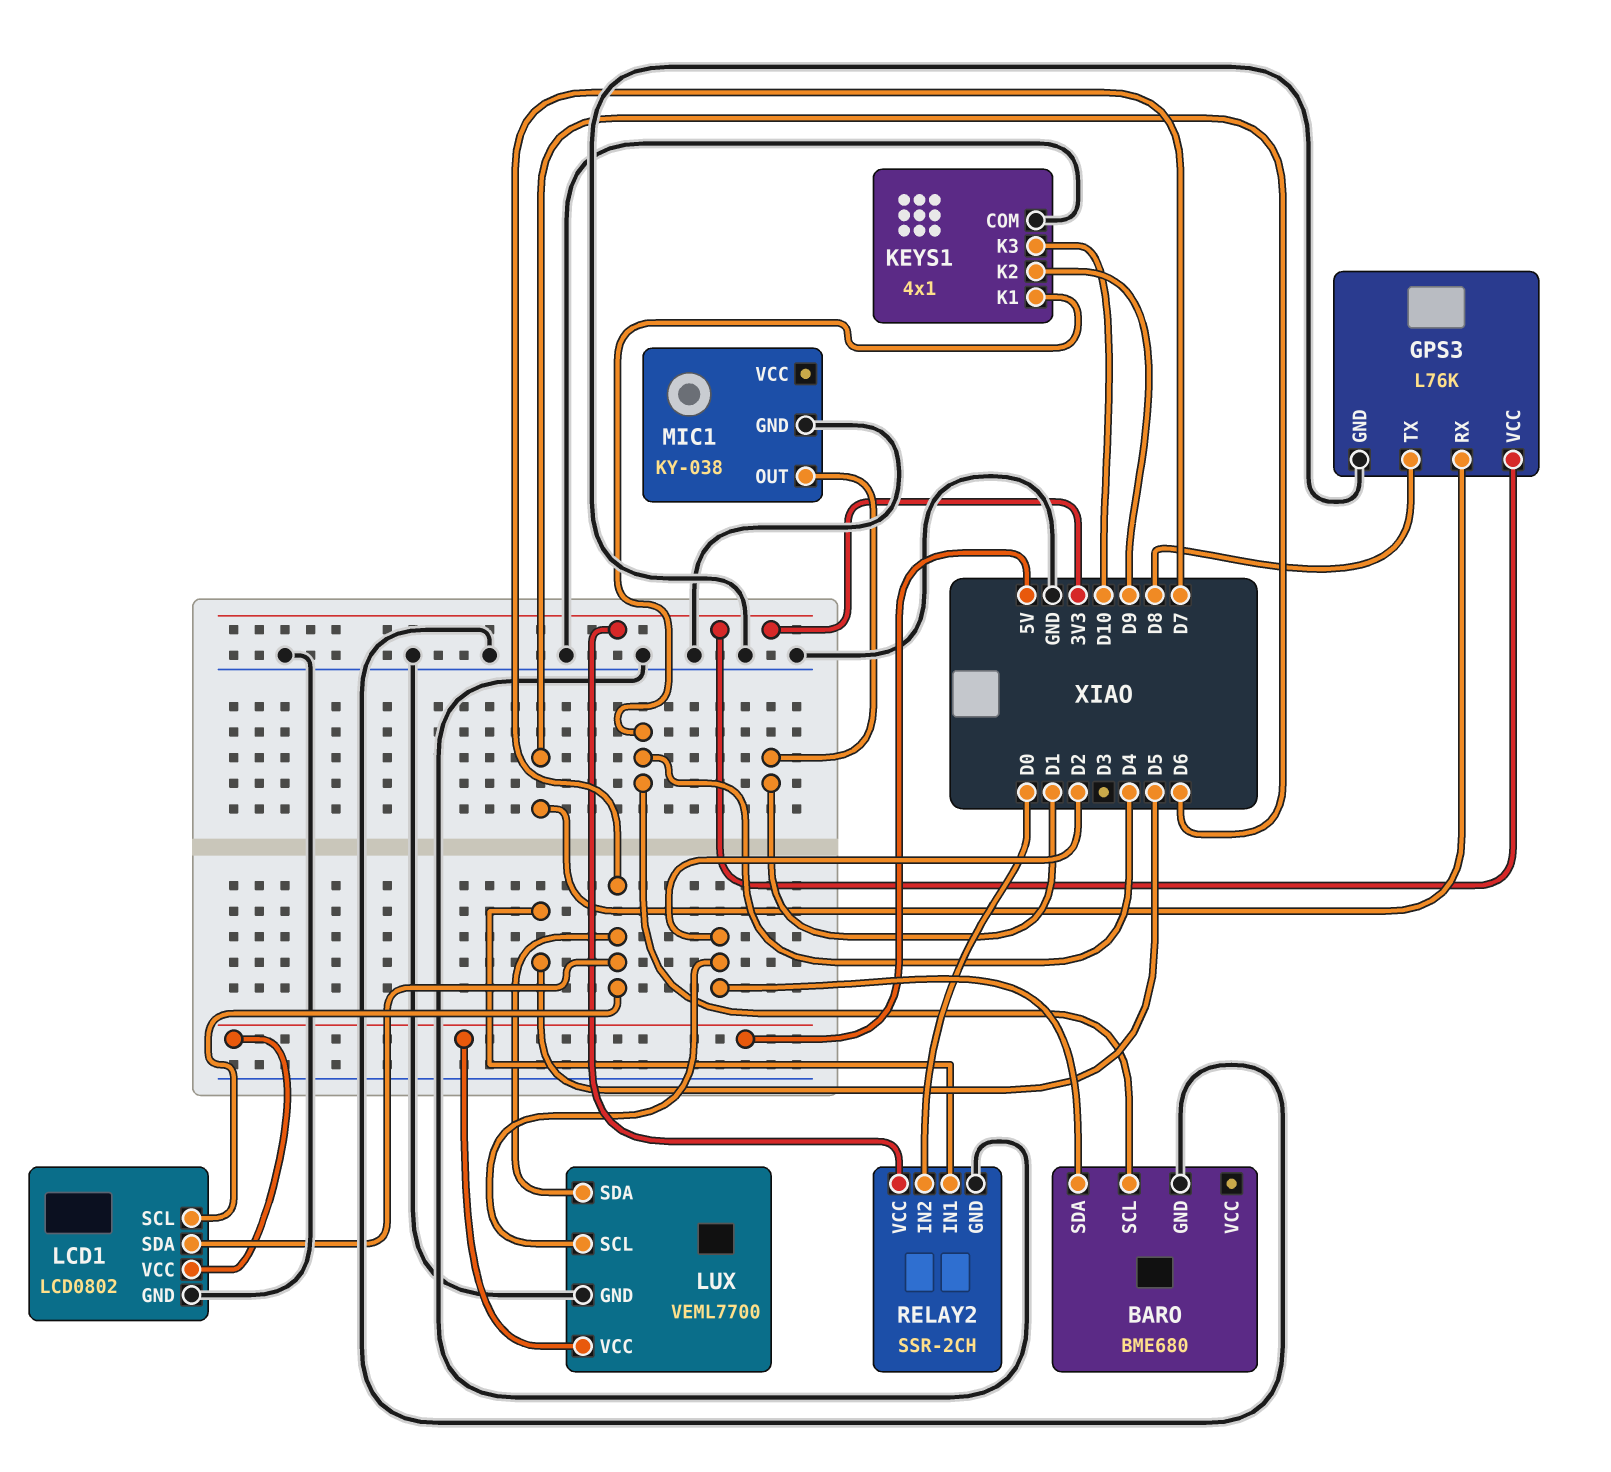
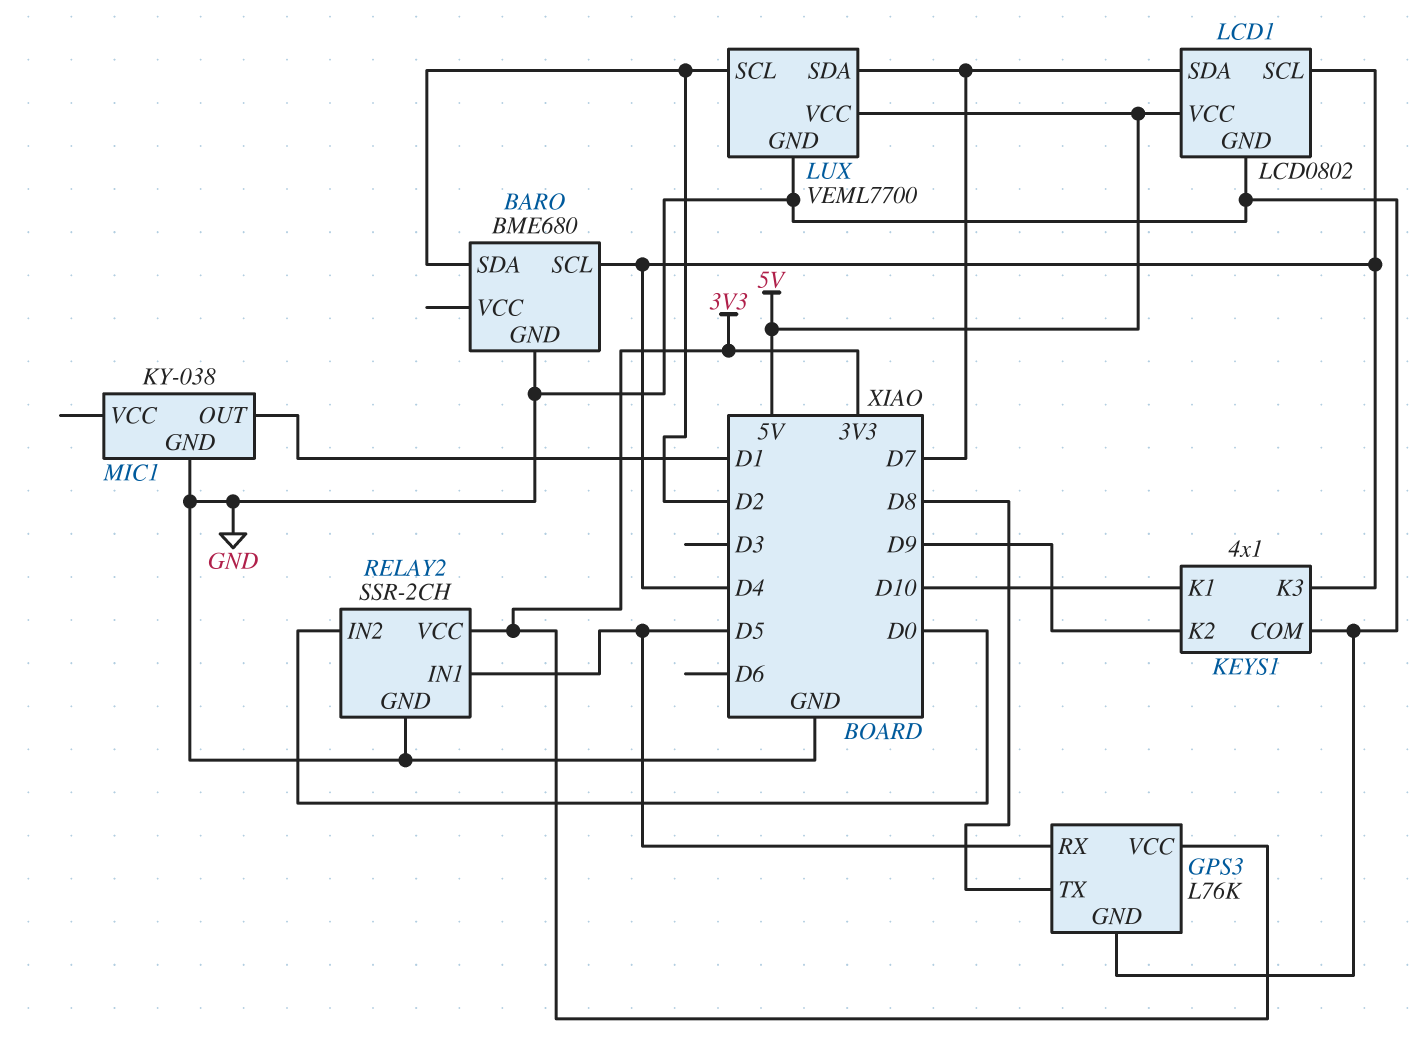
GPS3 pin RX: D6 -> D5
KEYS1 pin K1: D4 -> D10
KEYS1 pin K3: D10 -> D4
LCD1 pin SCL: D7 -> D4

